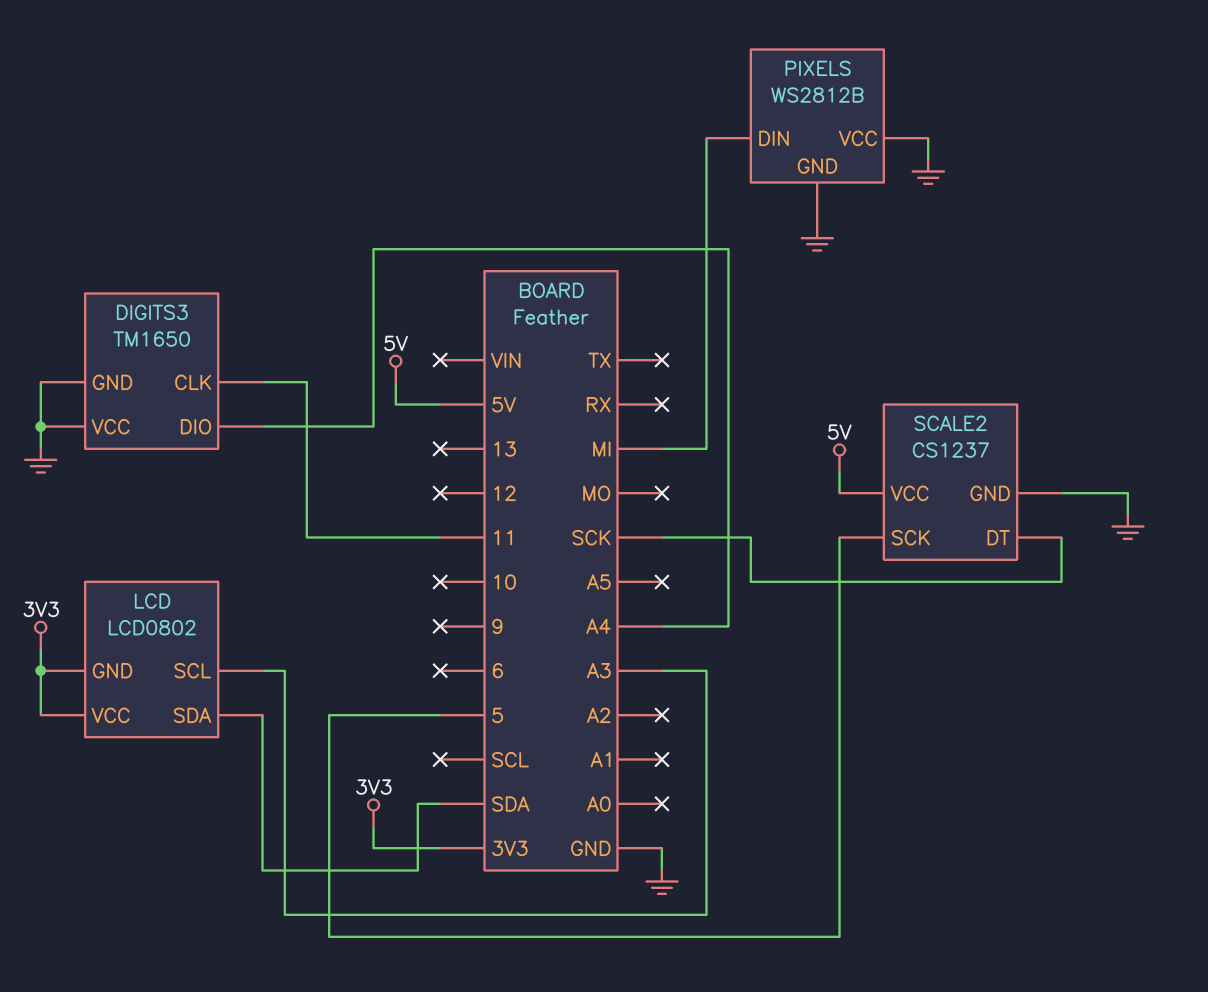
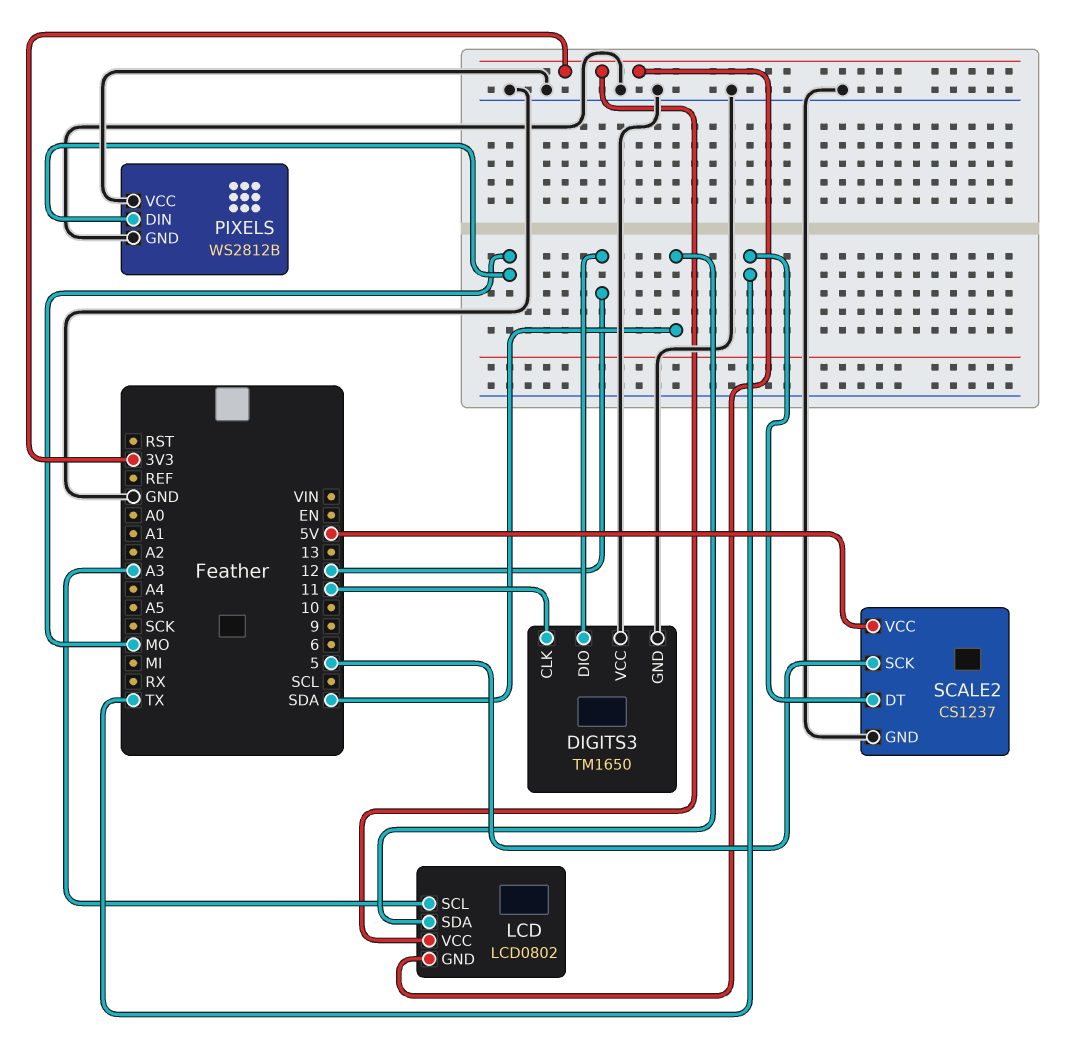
DIGITS3 pin DIO: A4 -> 12
PIXELS pin DIN: MI -> MO
SCALE2 pin DT: SCK -> TX

